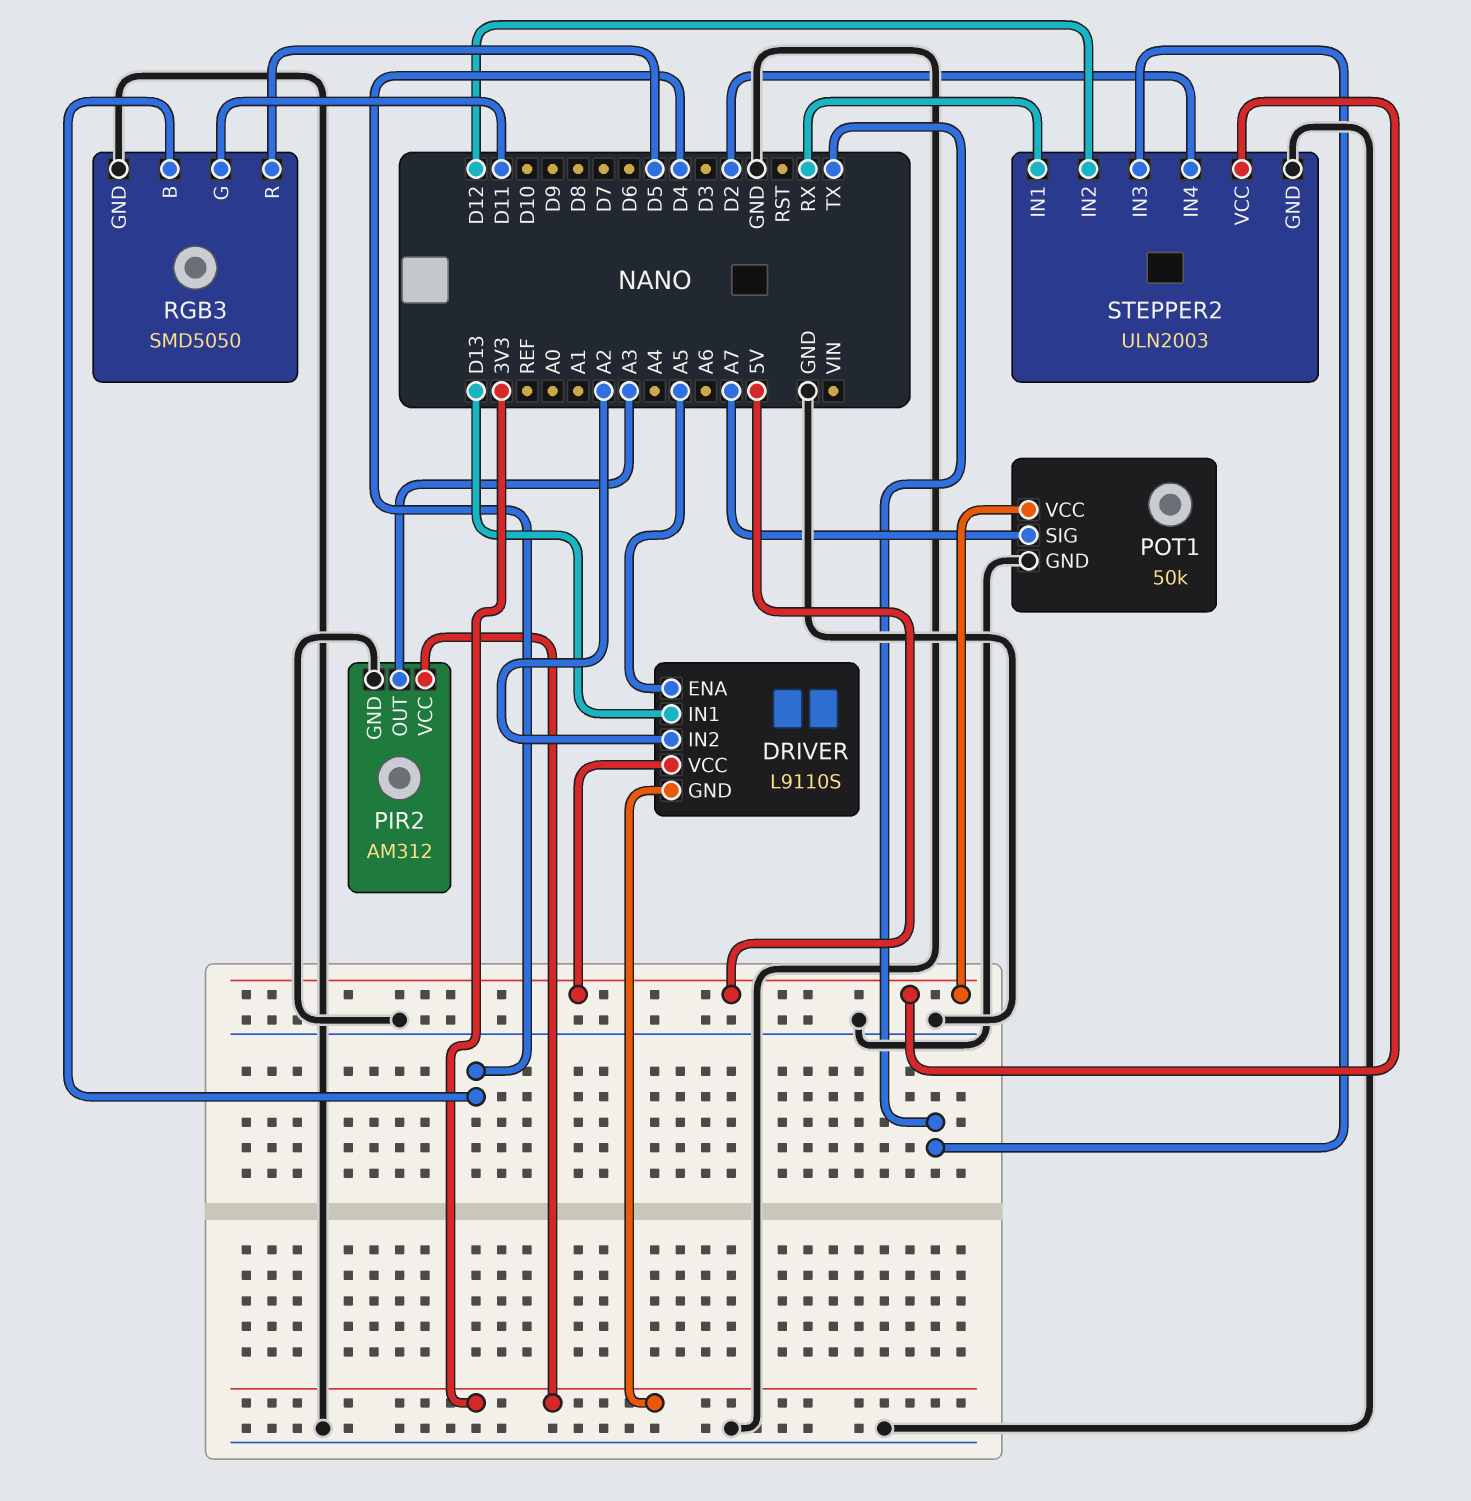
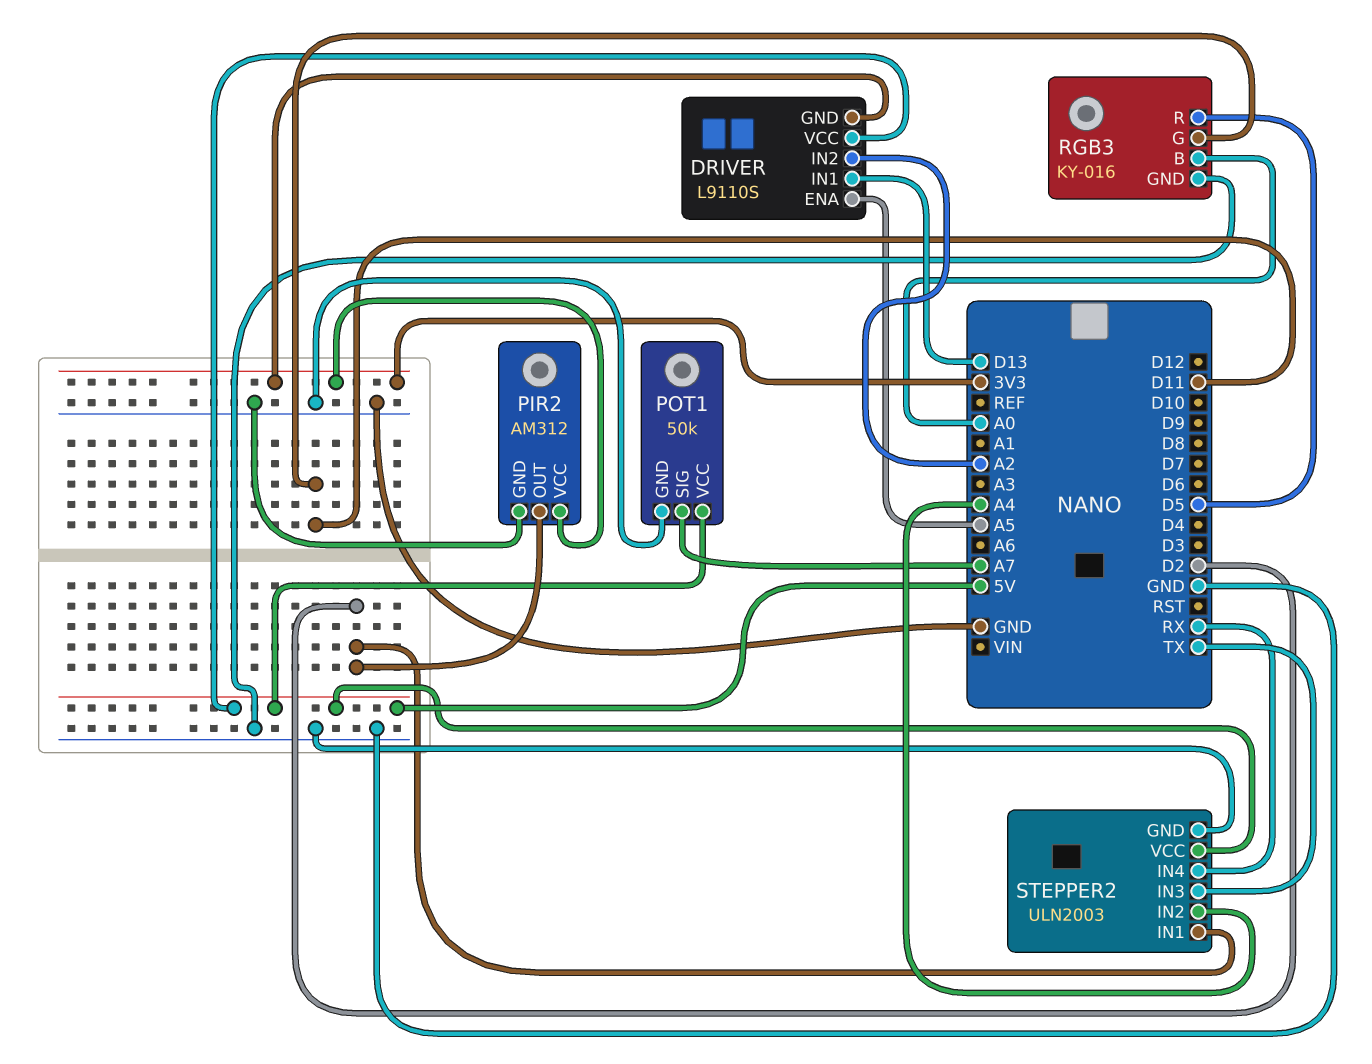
PIR2 pin OUT: A3 -> D2
RGB3: SMD5050 -> KY-016
RGB3 pin B: D4 -> A0
STEPPER2 pin IN1: RX -> D2
STEPPER2 pin IN2: D12 -> A4
STEPPER2 pin IN4: D2 -> RX

